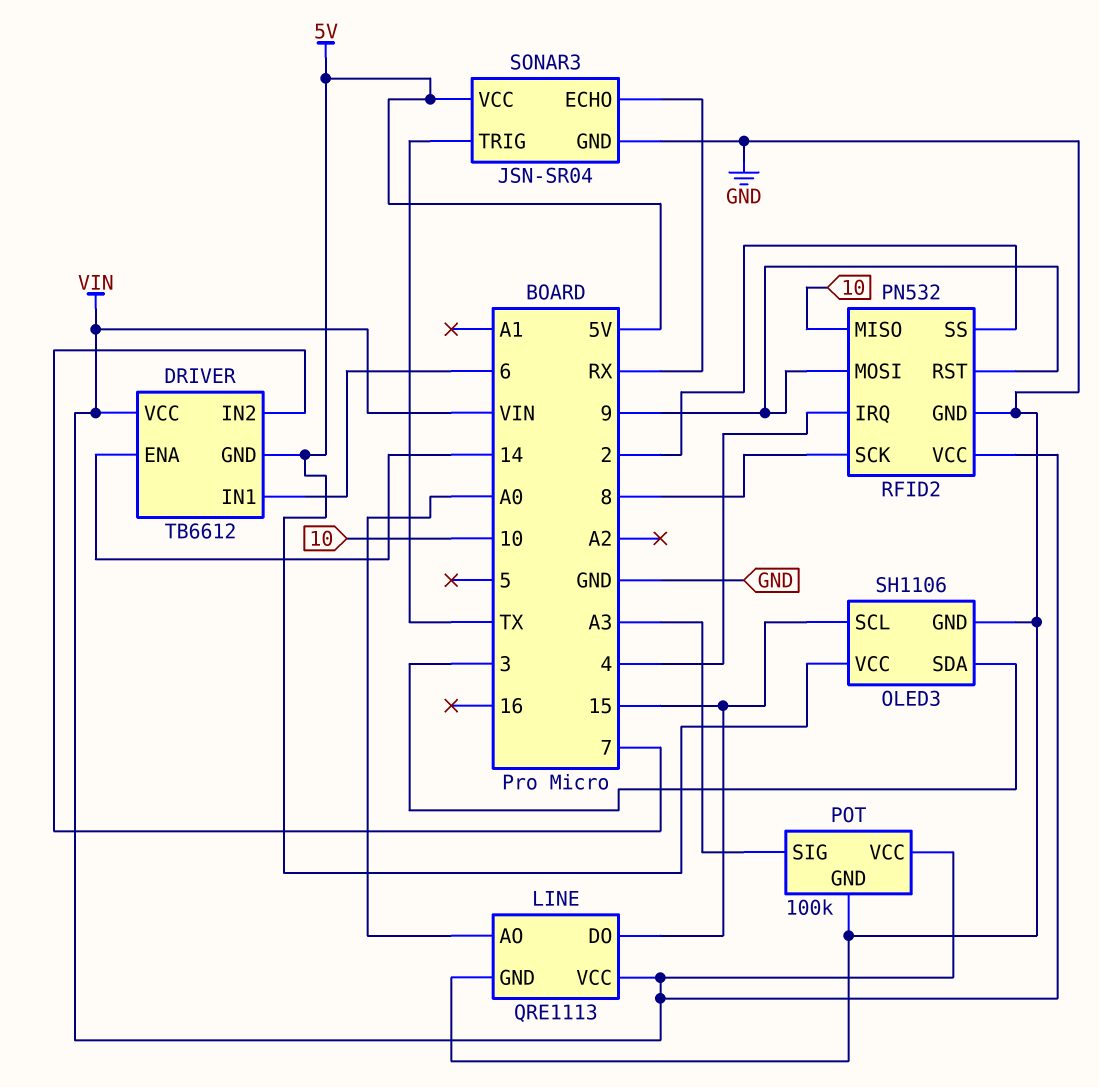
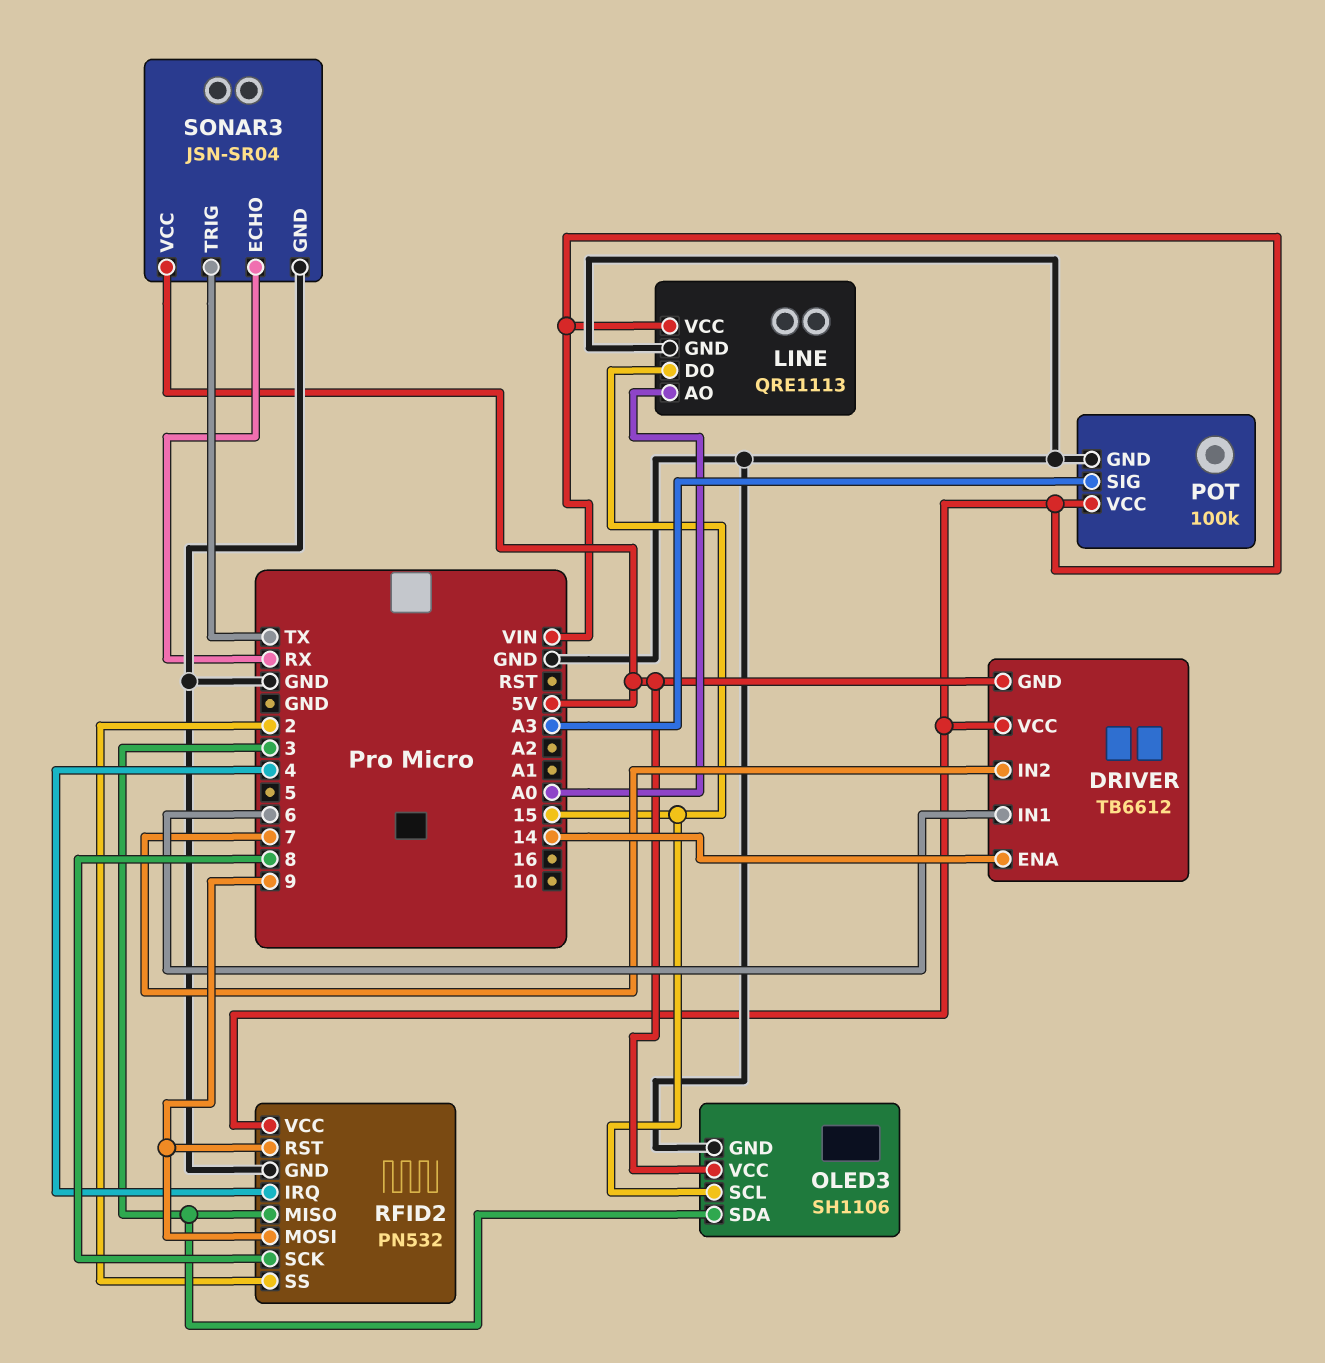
RFID2 pin MISO: 10 -> 3

